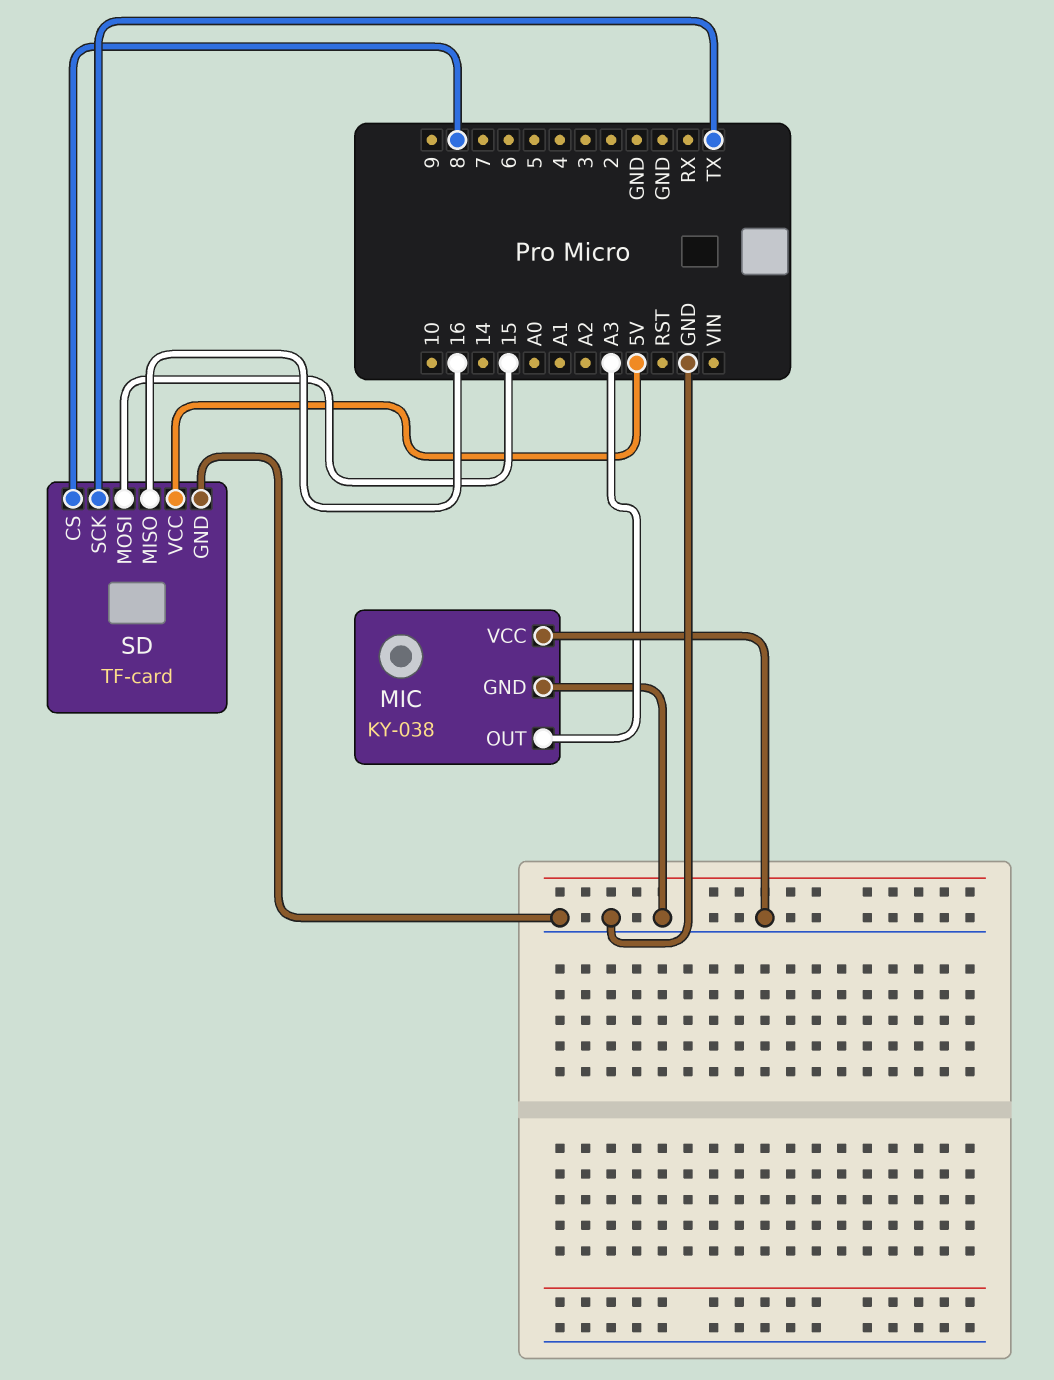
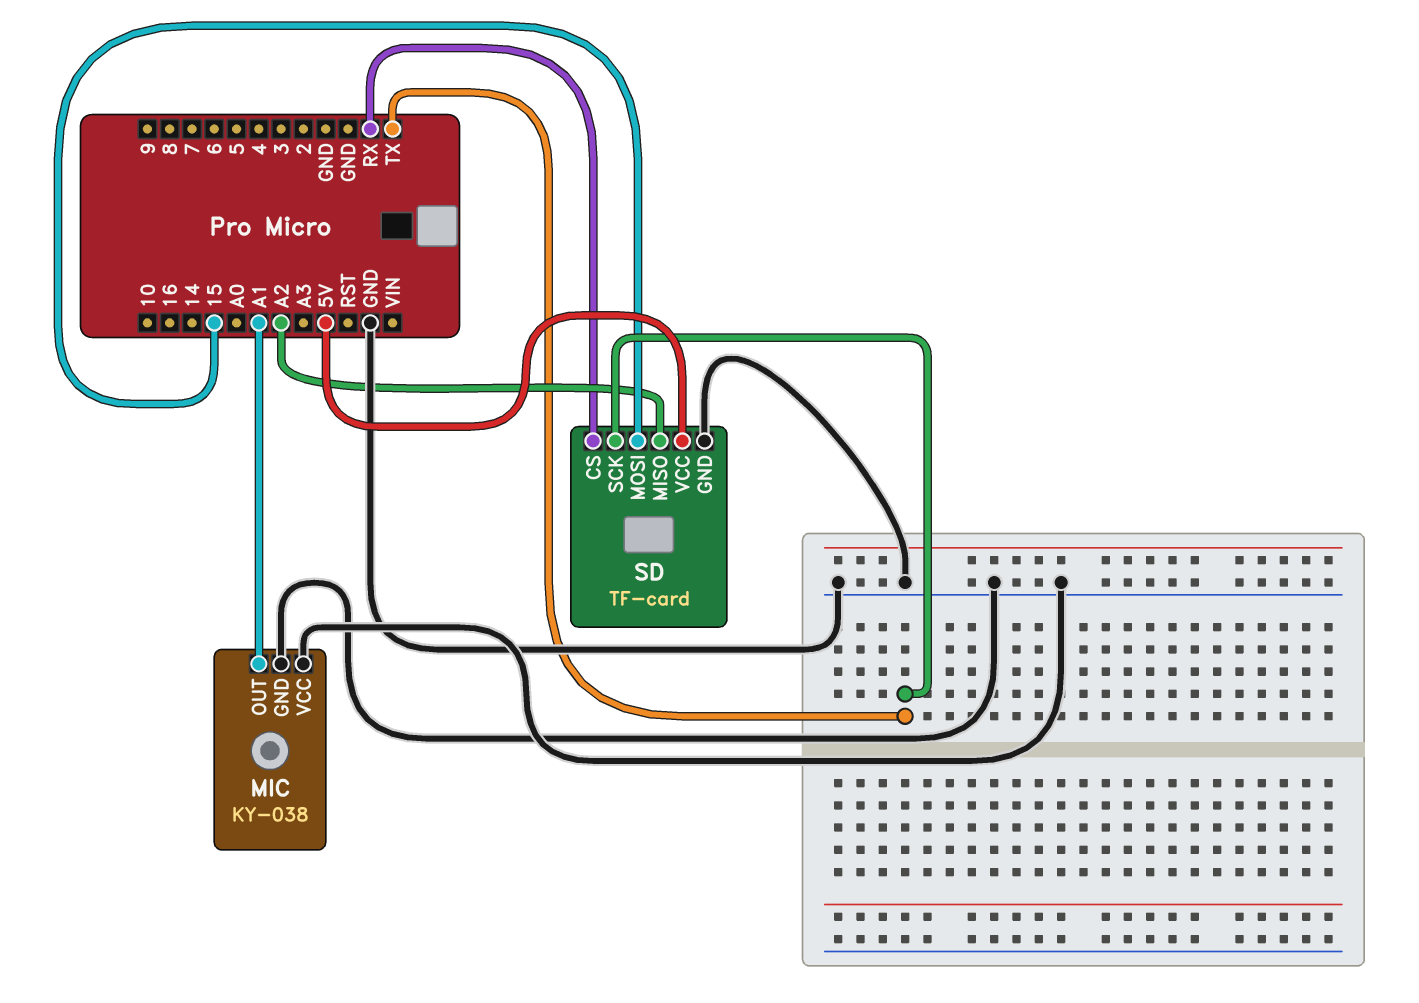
MIC pin OUT: A3 -> A1
SD pin CS: 8 -> RX
SD pin MISO: 16 -> A2

